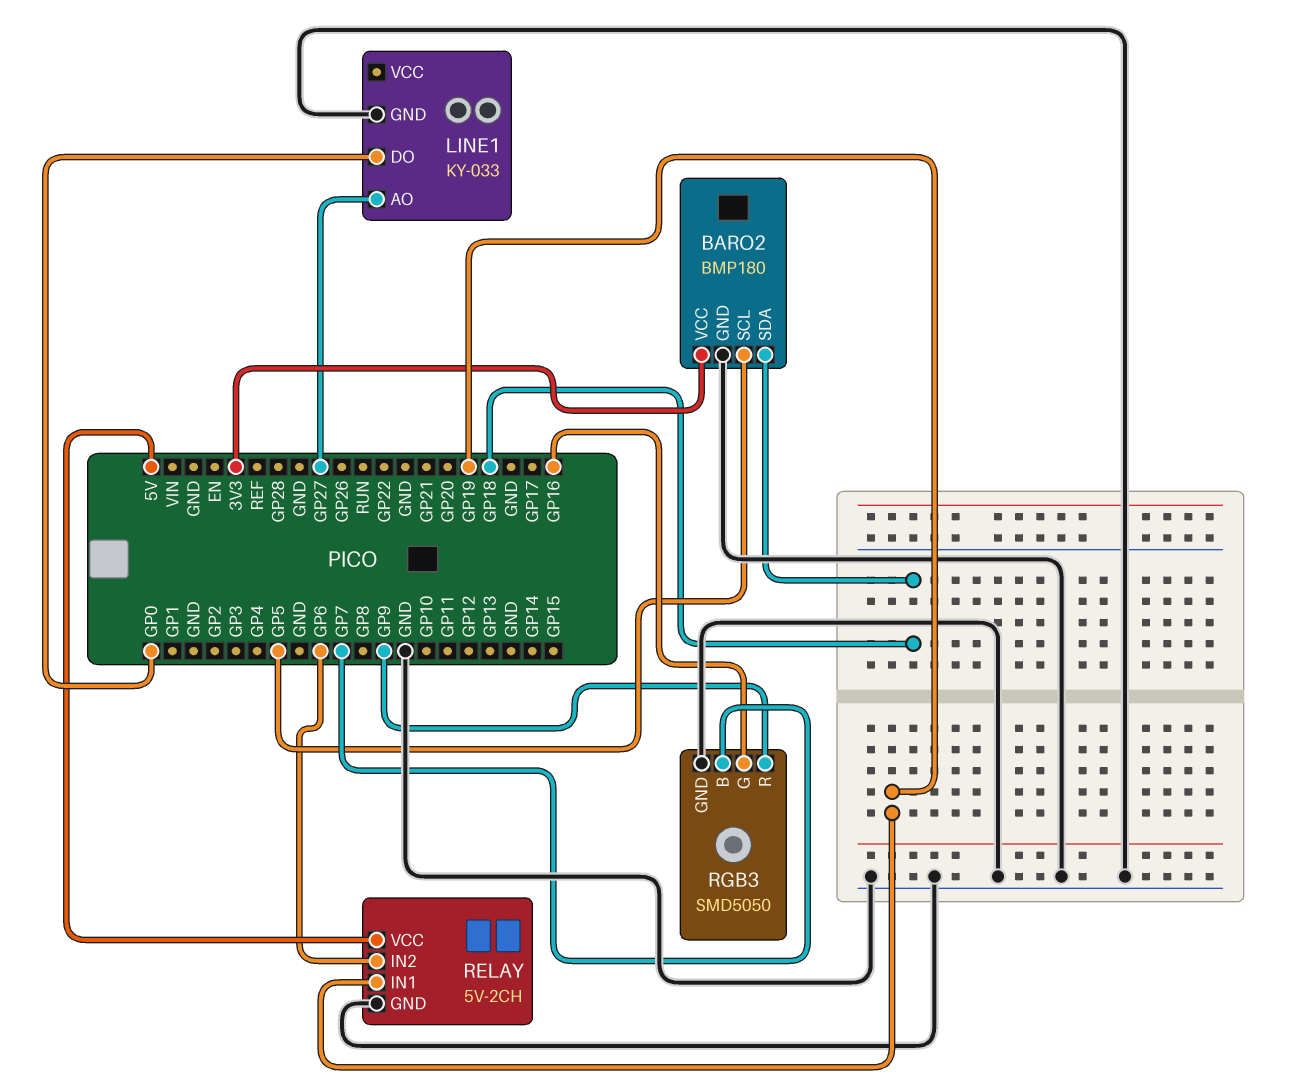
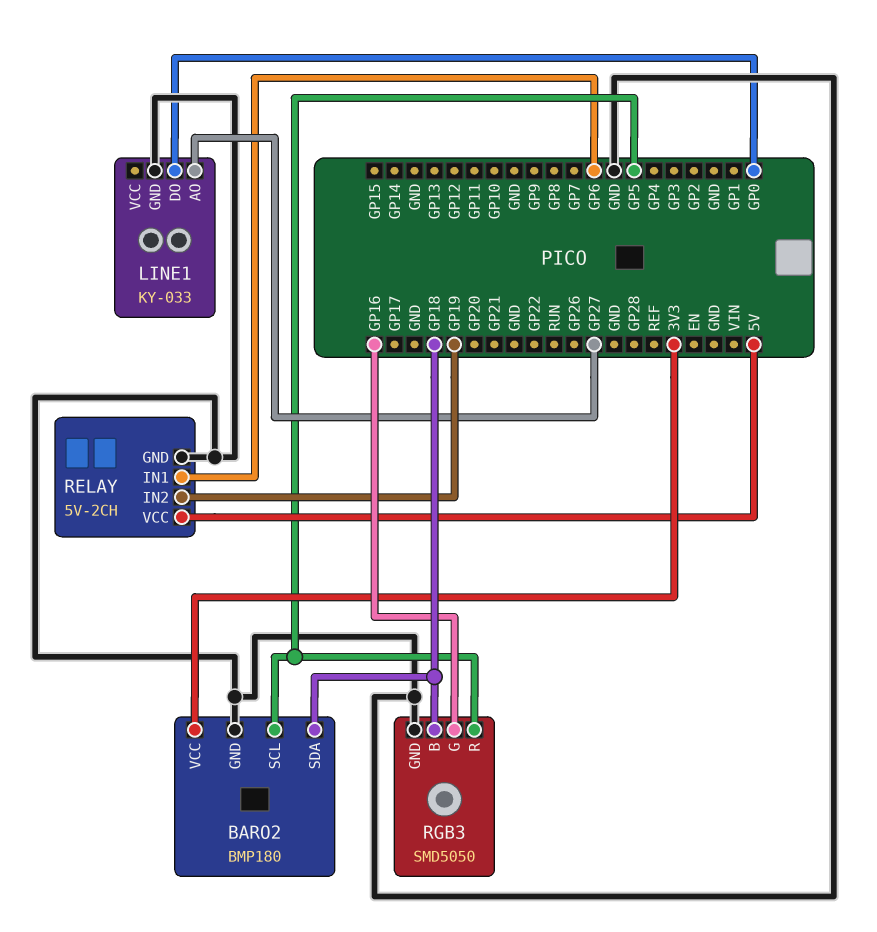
RELAY pin IN1: GP19 -> GP6
RELAY pin IN2: GP6 -> GP19
RGB3 pin B: GP7 -> GP18
RGB3 pin R: GP9 -> GP5

